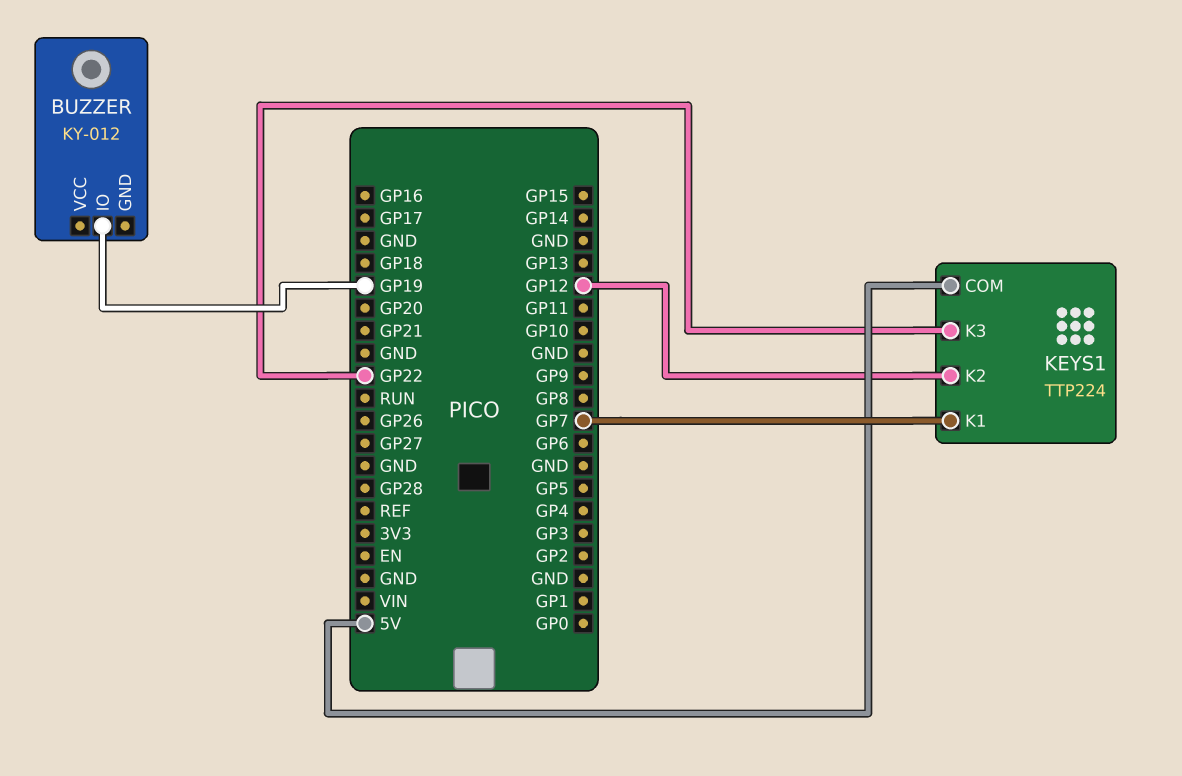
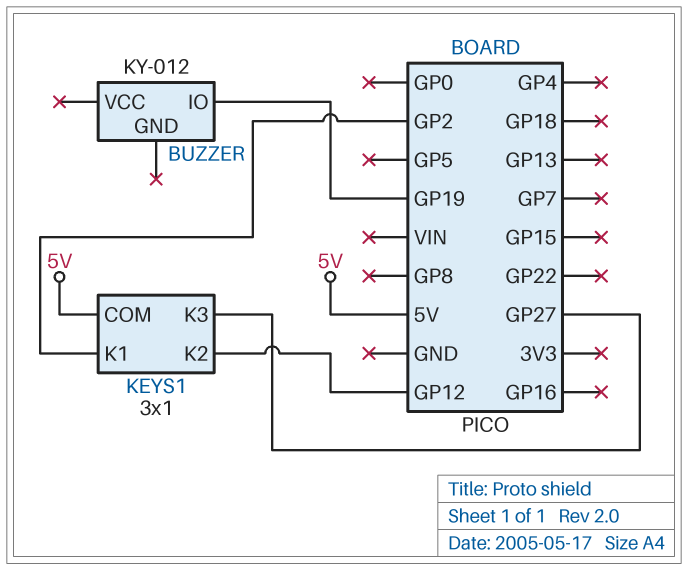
KEYS1: TTP224 -> 3x1
KEYS1 pin K1: GP7 -> GP2
KEYS1 pin K3: GP22 -> GP27

